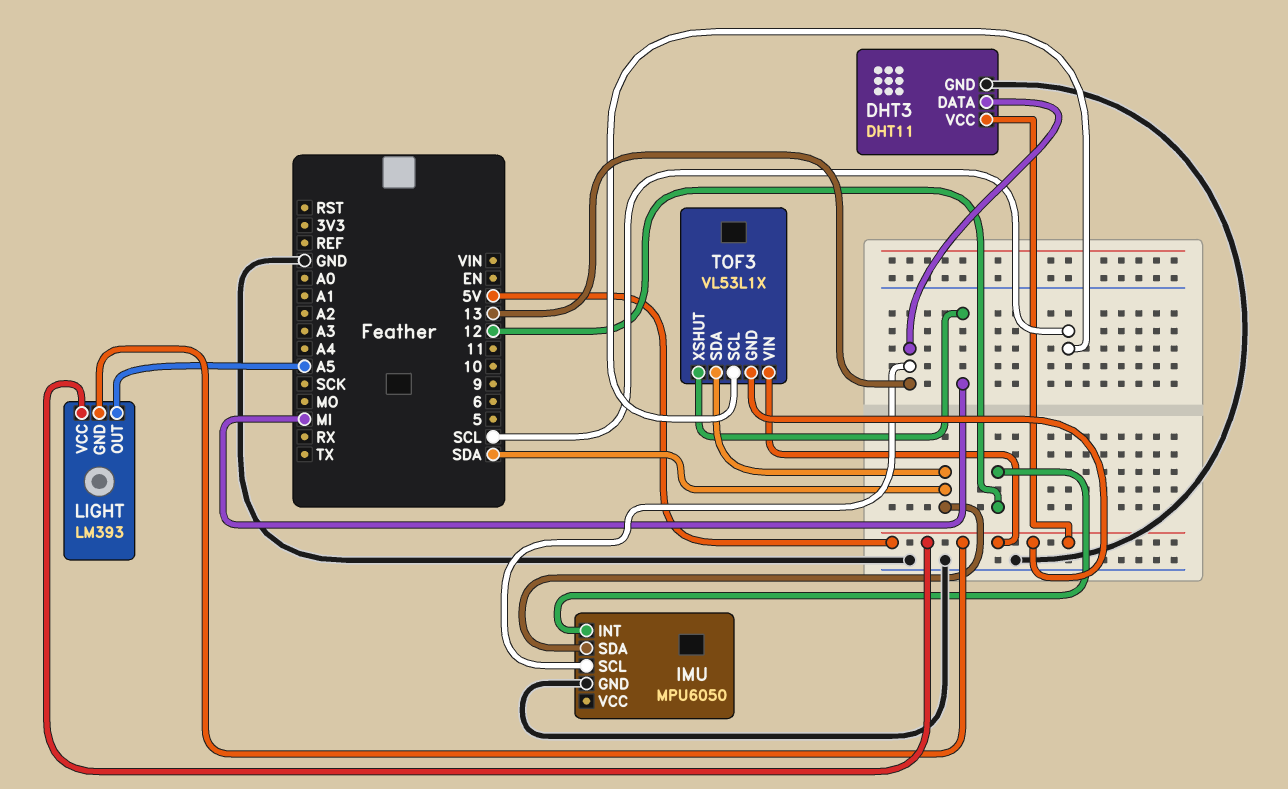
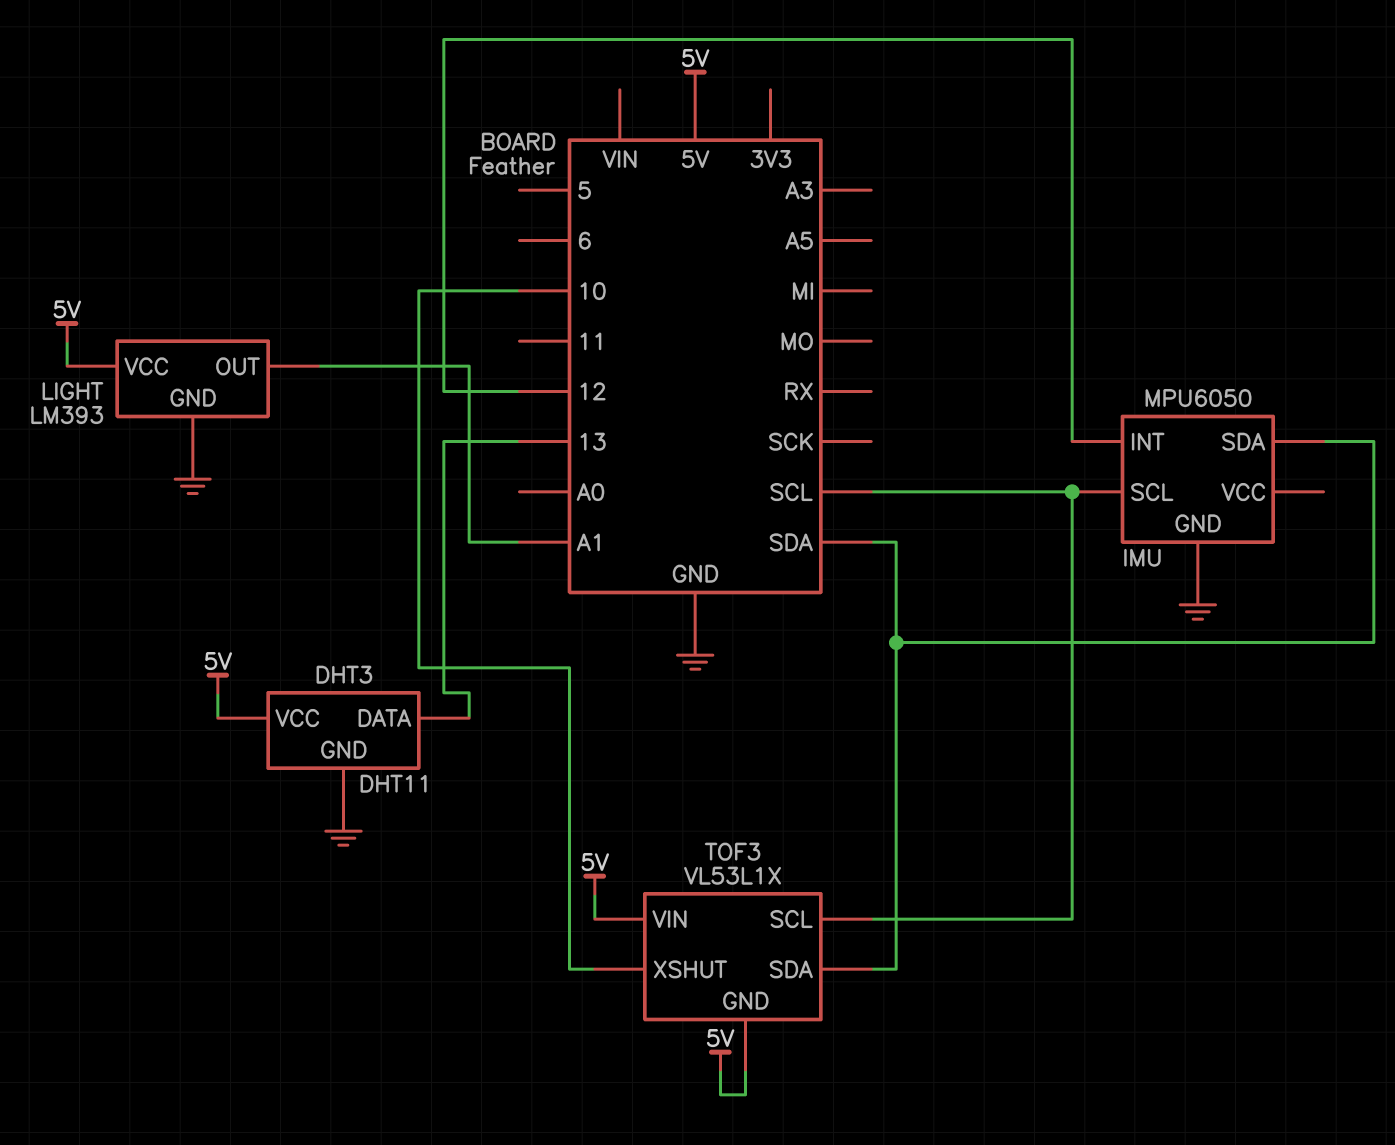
IMU pin SCL: 13 -> SCL
LIGHT pin GND: 5V -> GND
LIGHT pin OUT: A5 -> A1
TOF3 pin XSHUT: MI -> 10

